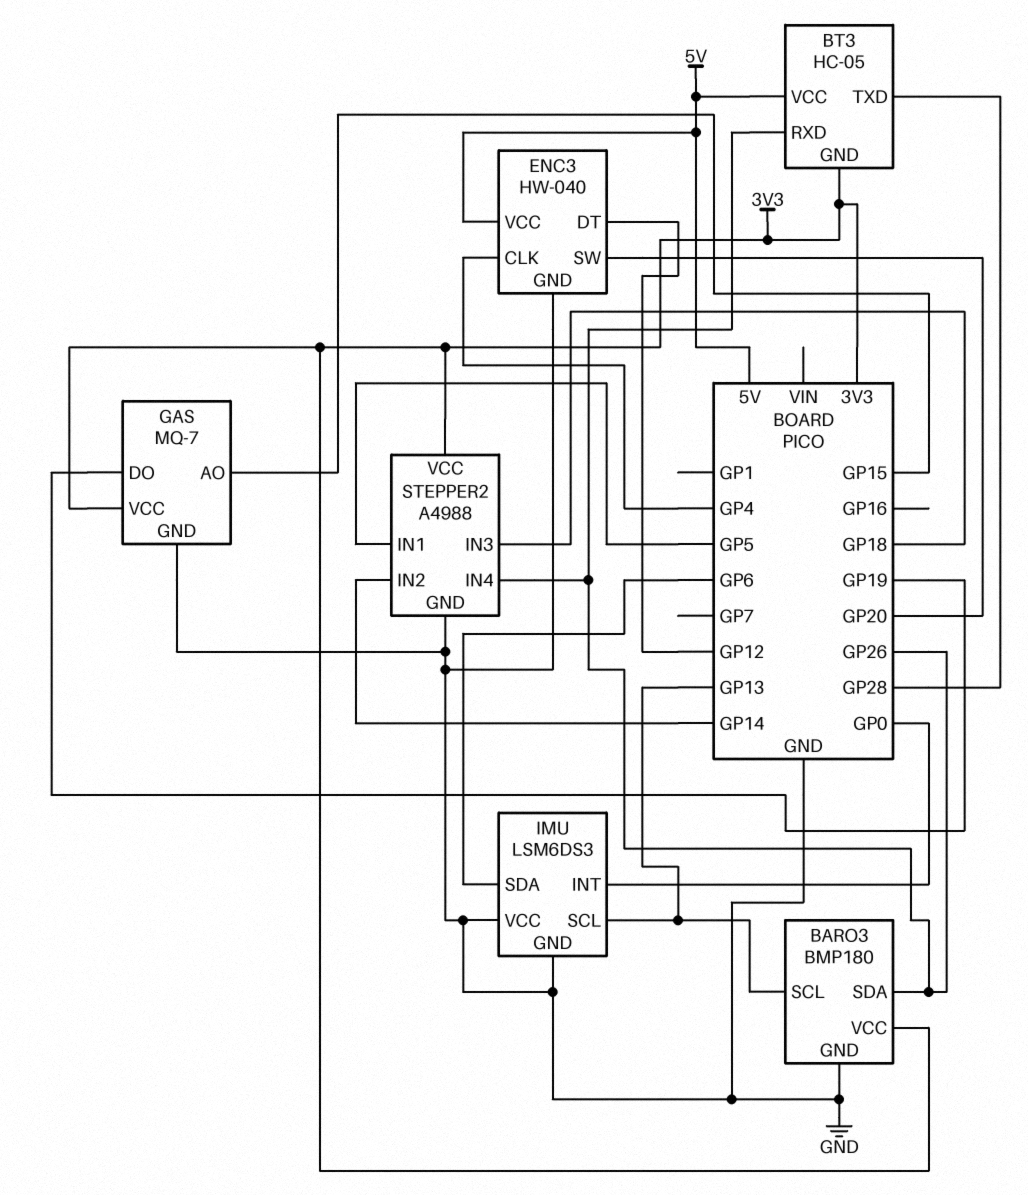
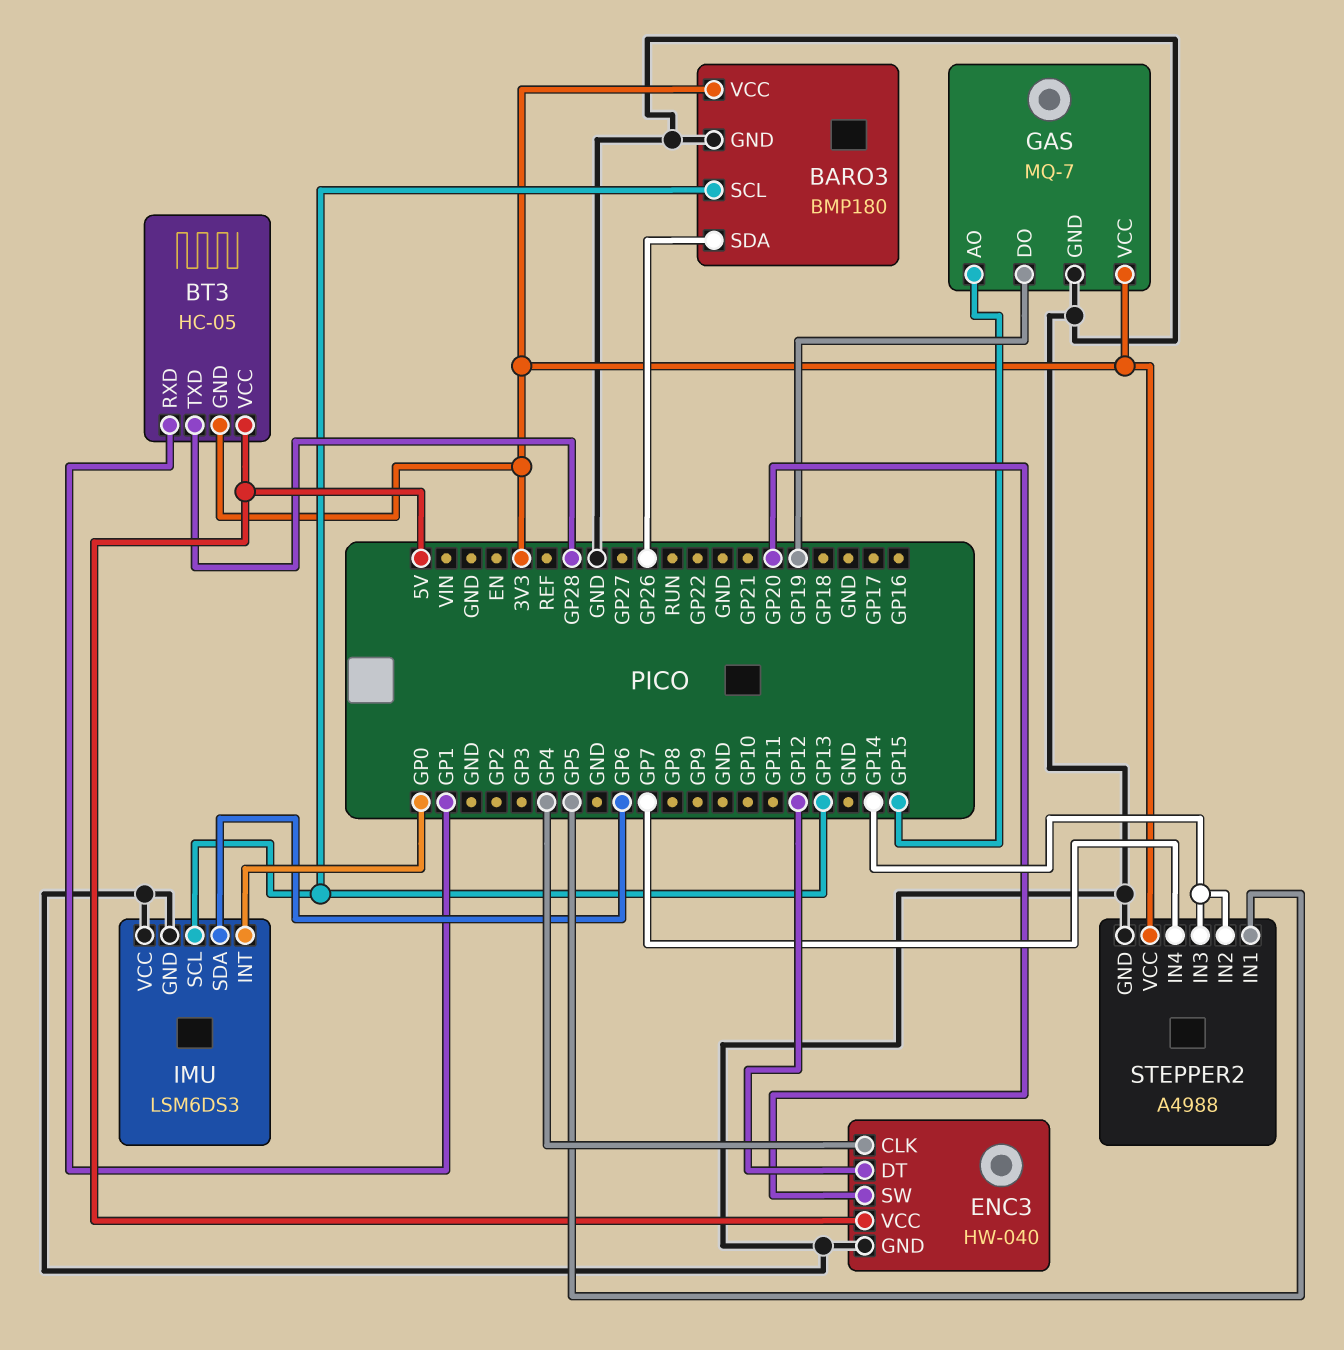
BT3 pin RXD: GP26 -> GP1
STEPPER2 pin IN3: GP18 -> GP14
STEPPER2 pin IN4: GP26 -> GP7

